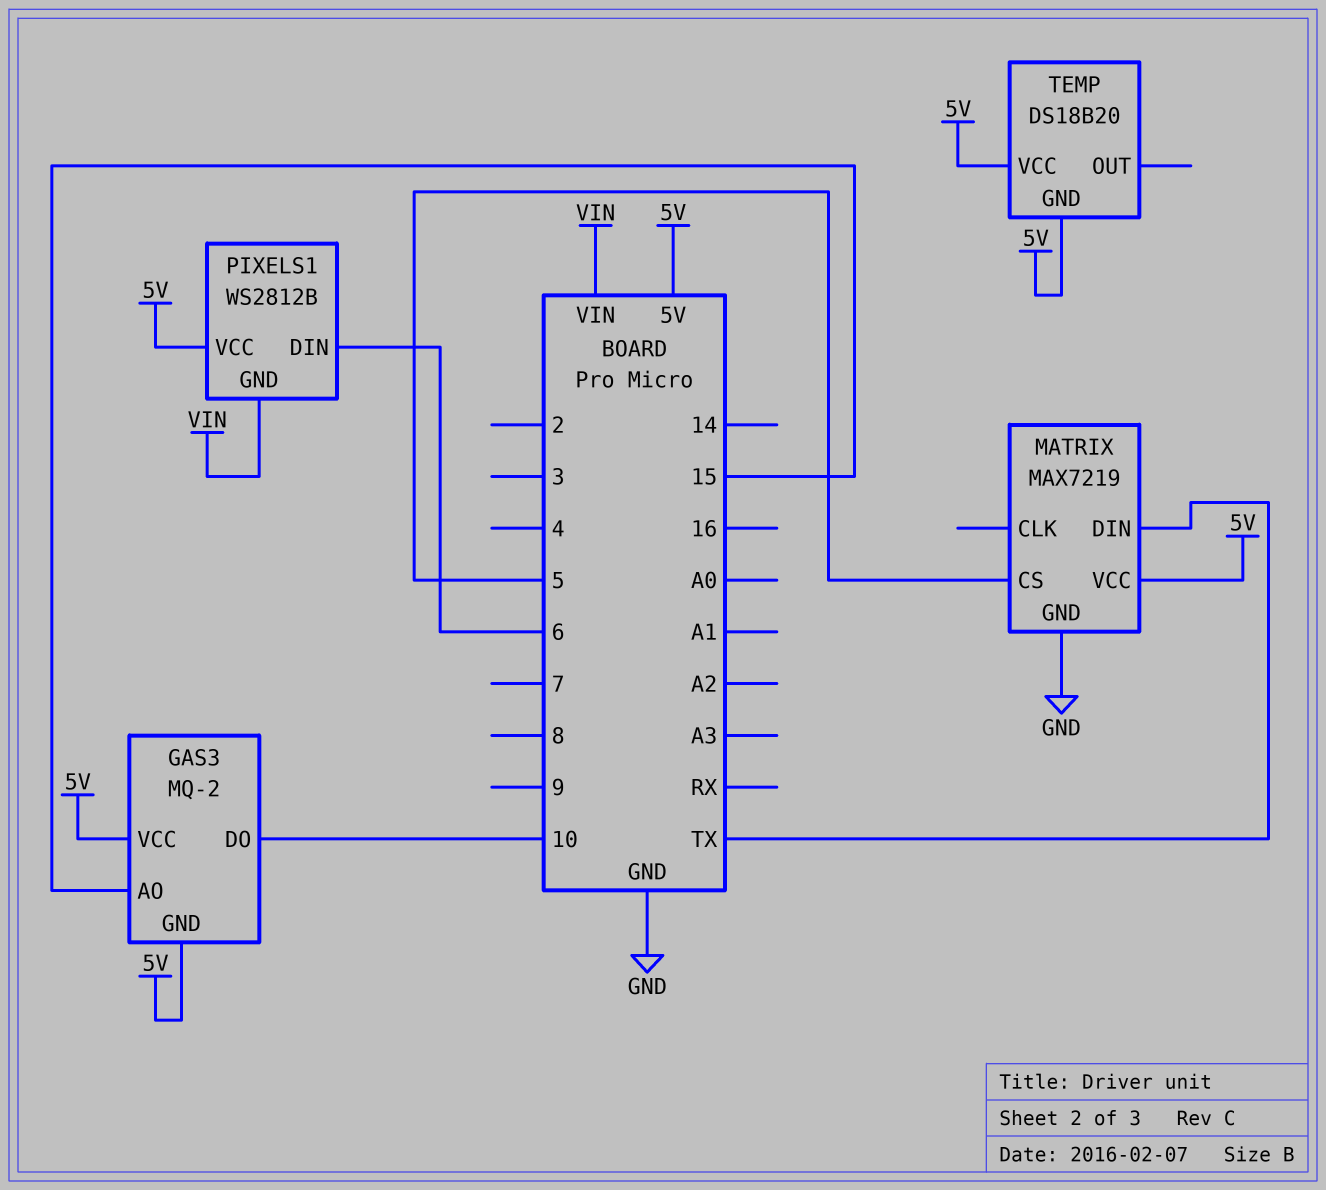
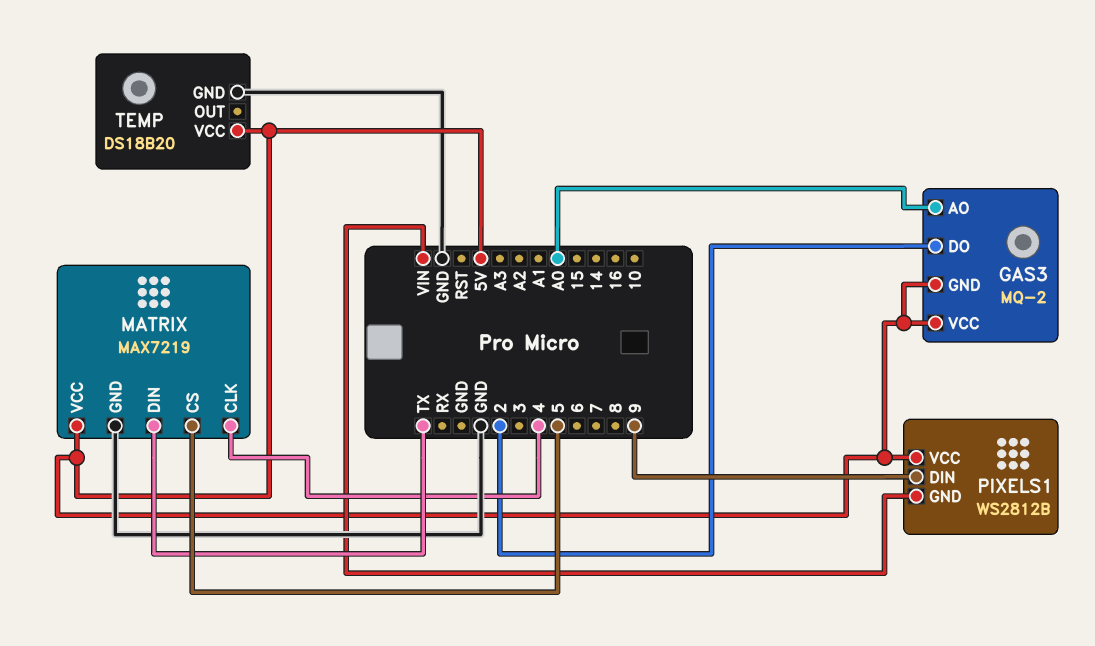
GAS3 pin AO: 15 -> A0
GAS3 pin DO: 10 -> 2
MATRIX pin CLK: none -> 4
PIXELS1 pin DIN: 6 -> 9
TEMP pin GND: 5V -> GND

